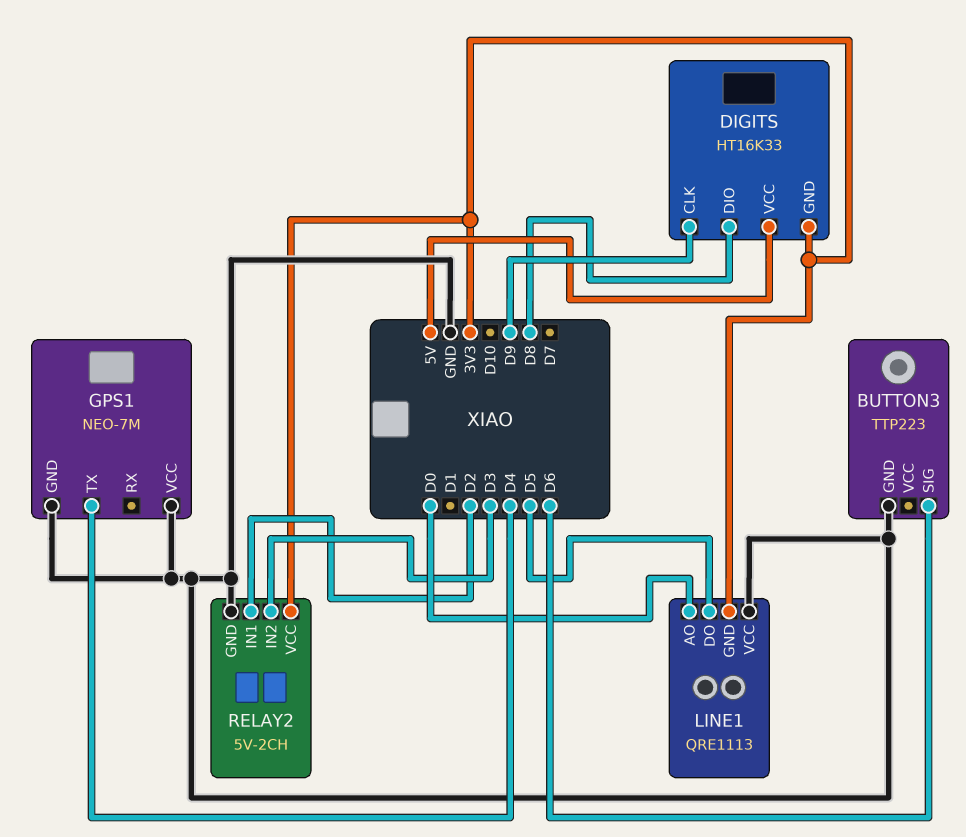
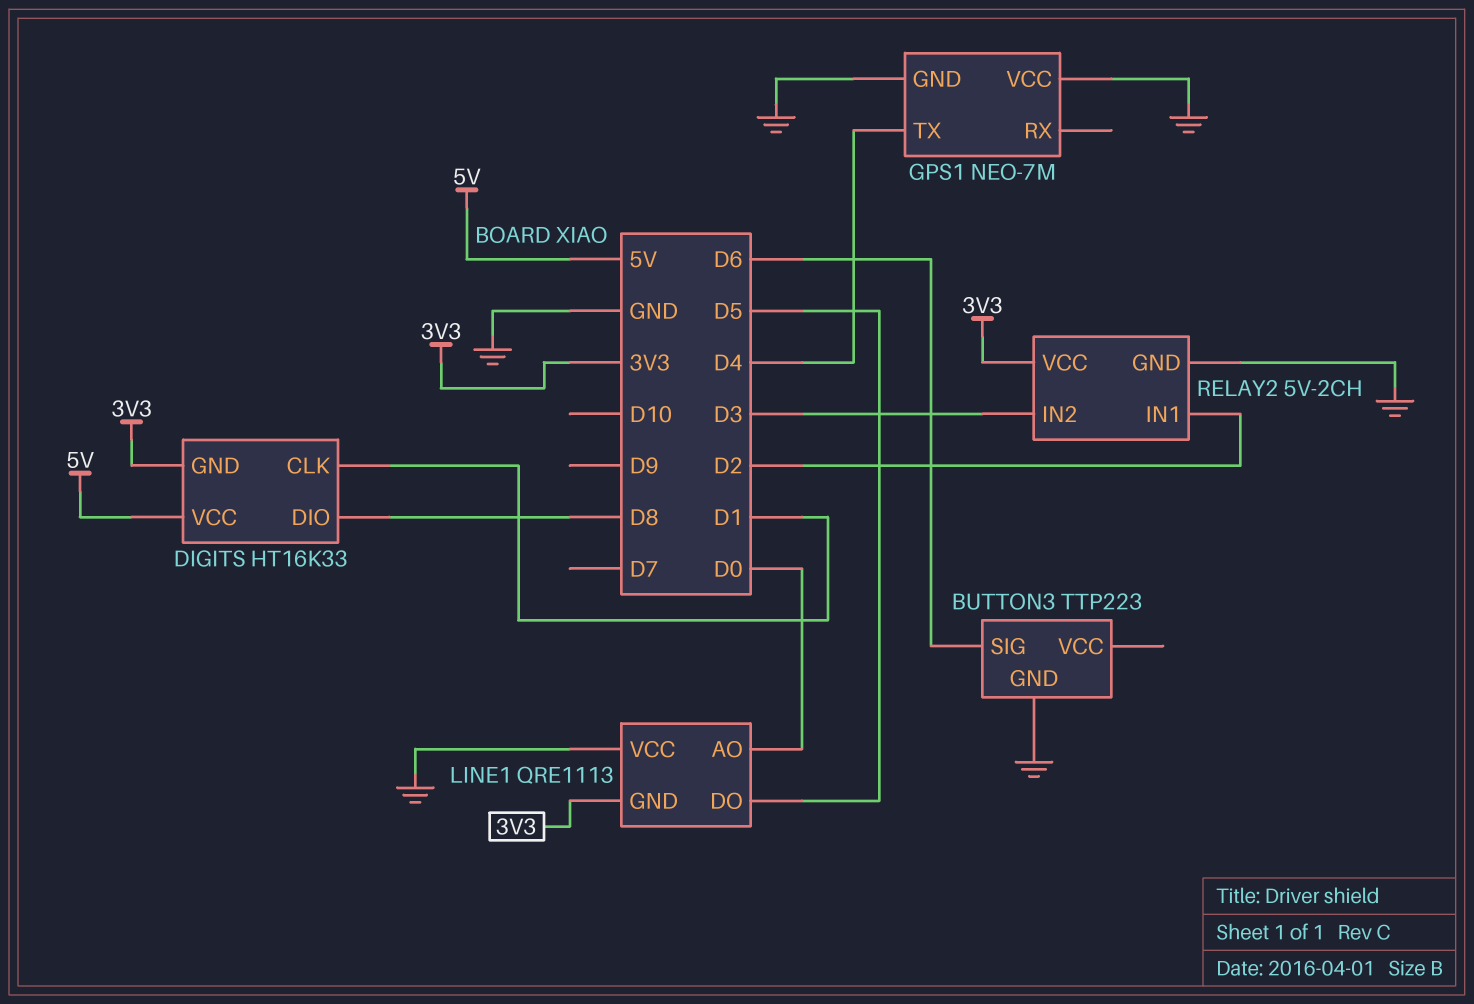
DIGITS pin CLK: D9 -> D1

